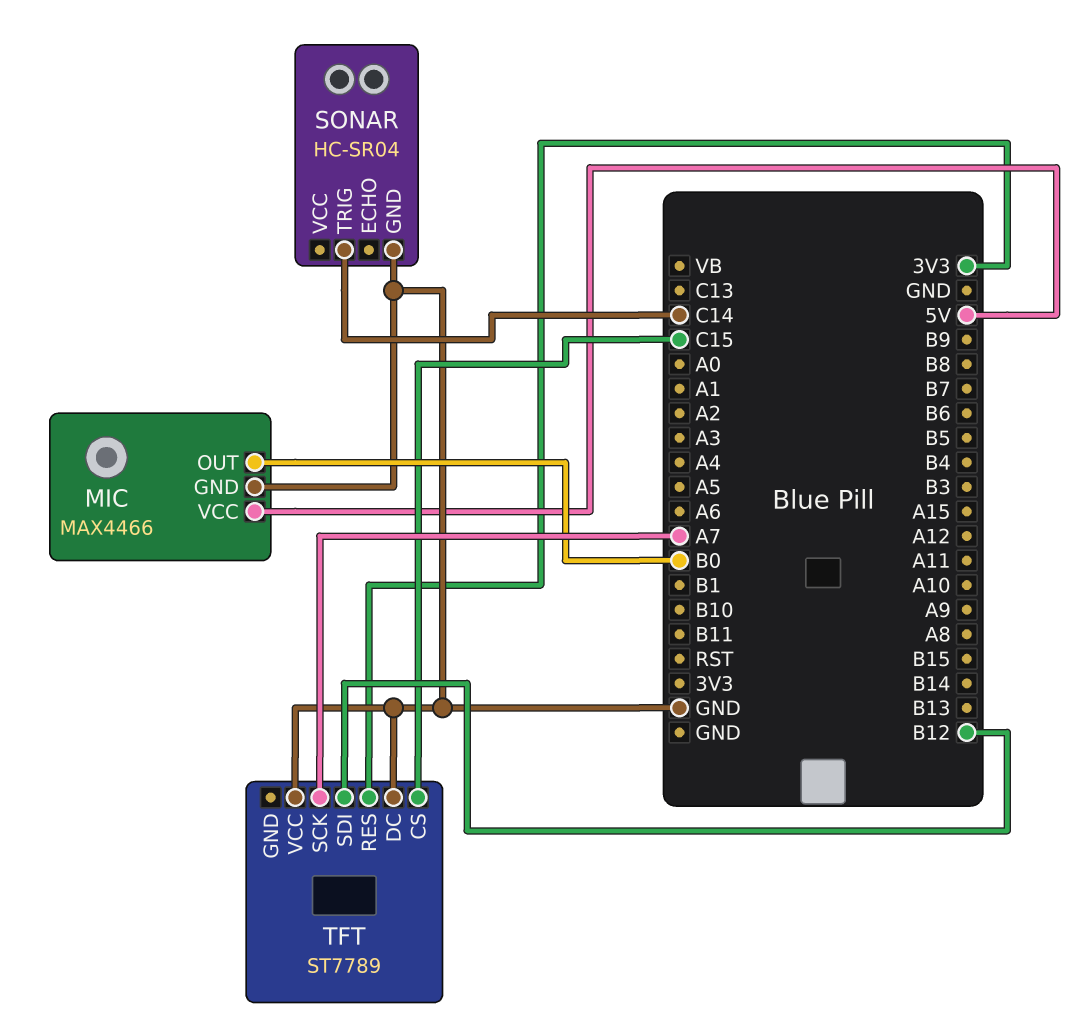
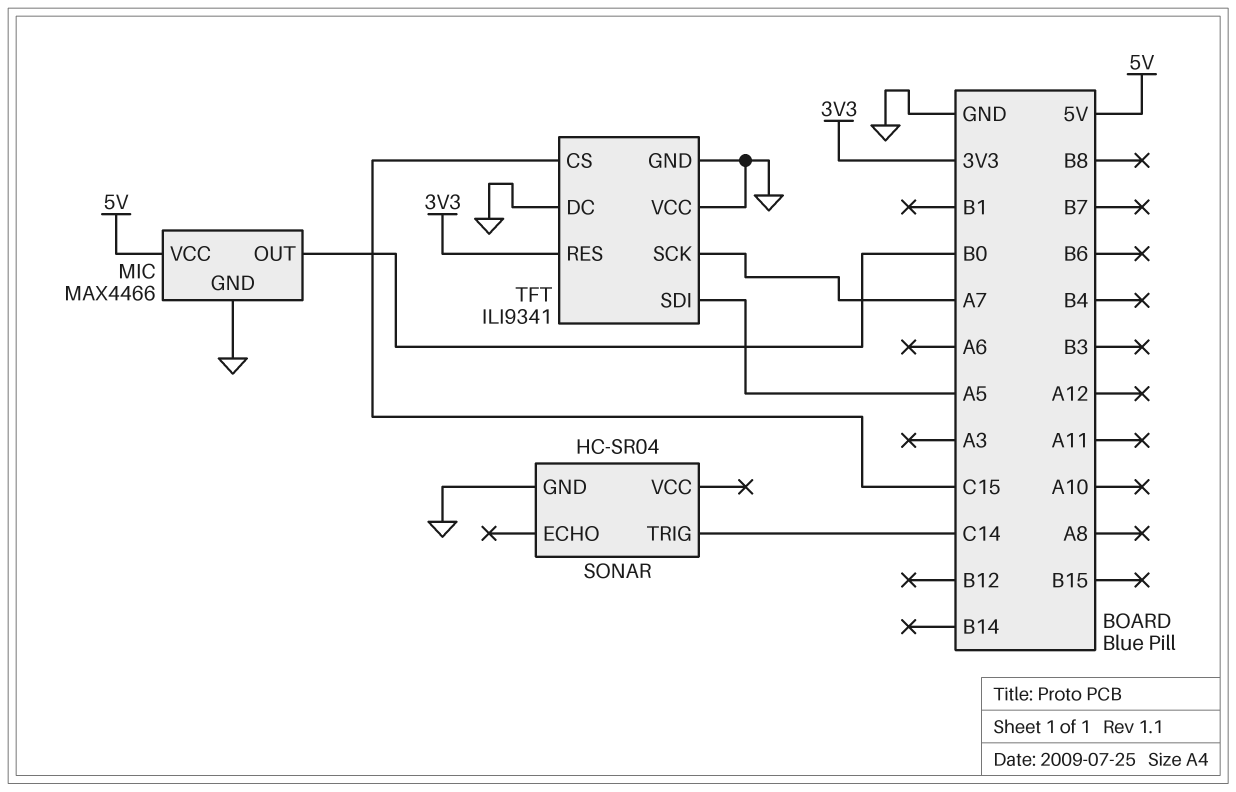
TFT: ST7789 -> ILI9341
TFT pin GND: none -> GND
TFT pin SDI: B12 -> A5

